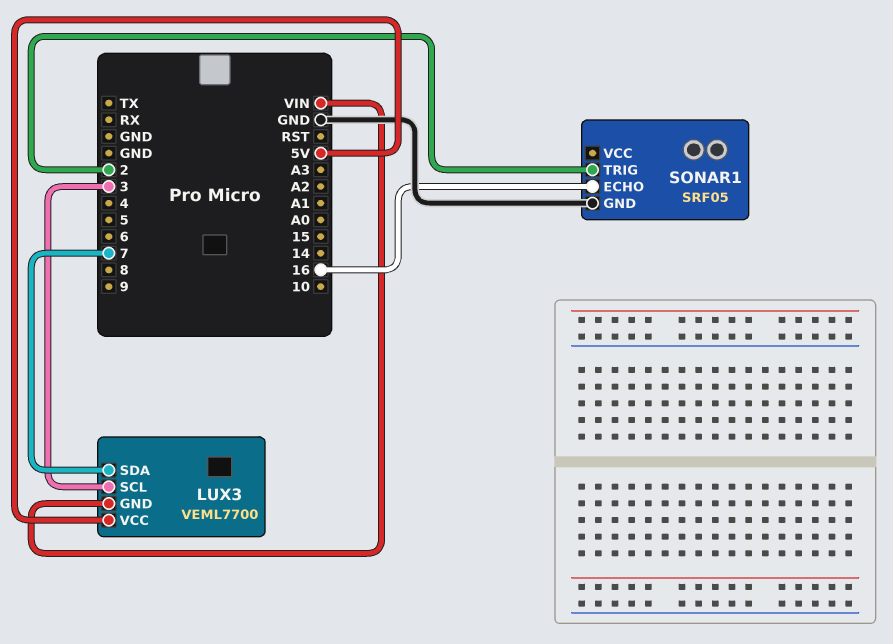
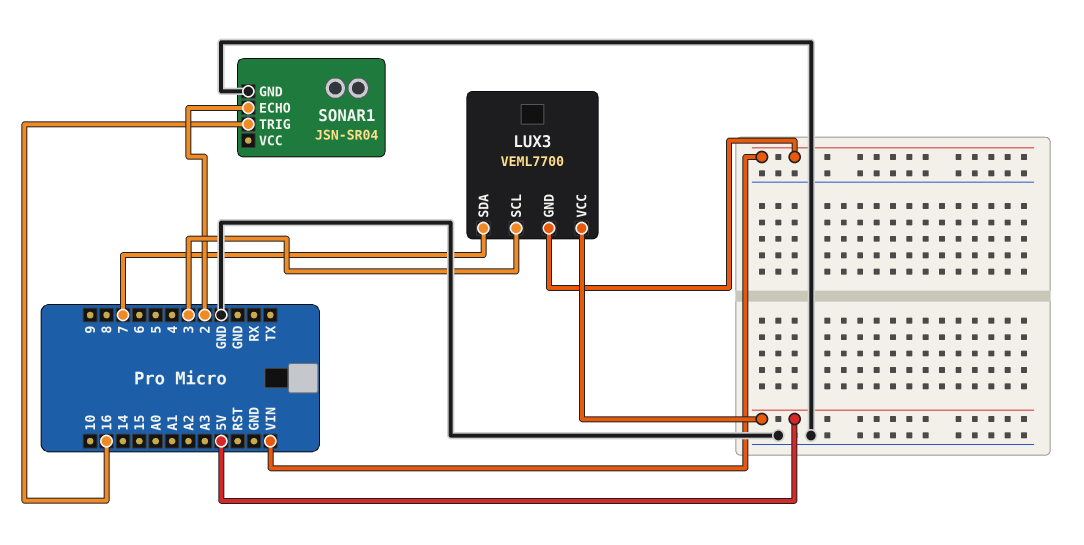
SONAR1: SRF05 -> JSN-SR04
SONAR1 pin ECHO: 16 -> 2
SONAR1 pin TRIG: 2 -> 16

